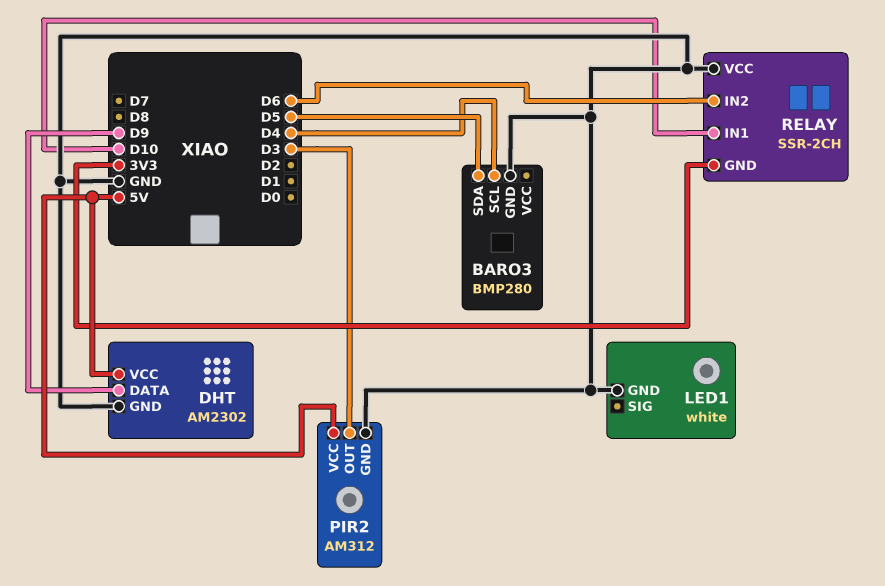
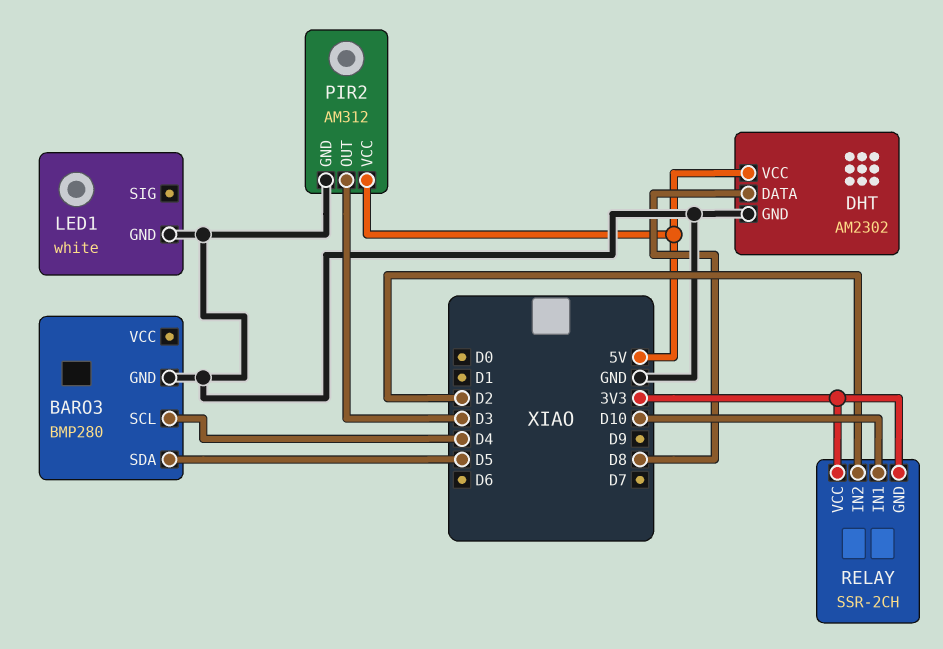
DHT pin DATA: D9 -> D8
RELAY pin IN2: D6 -> D2
RELAY pin VCC: GND -> 3V3

